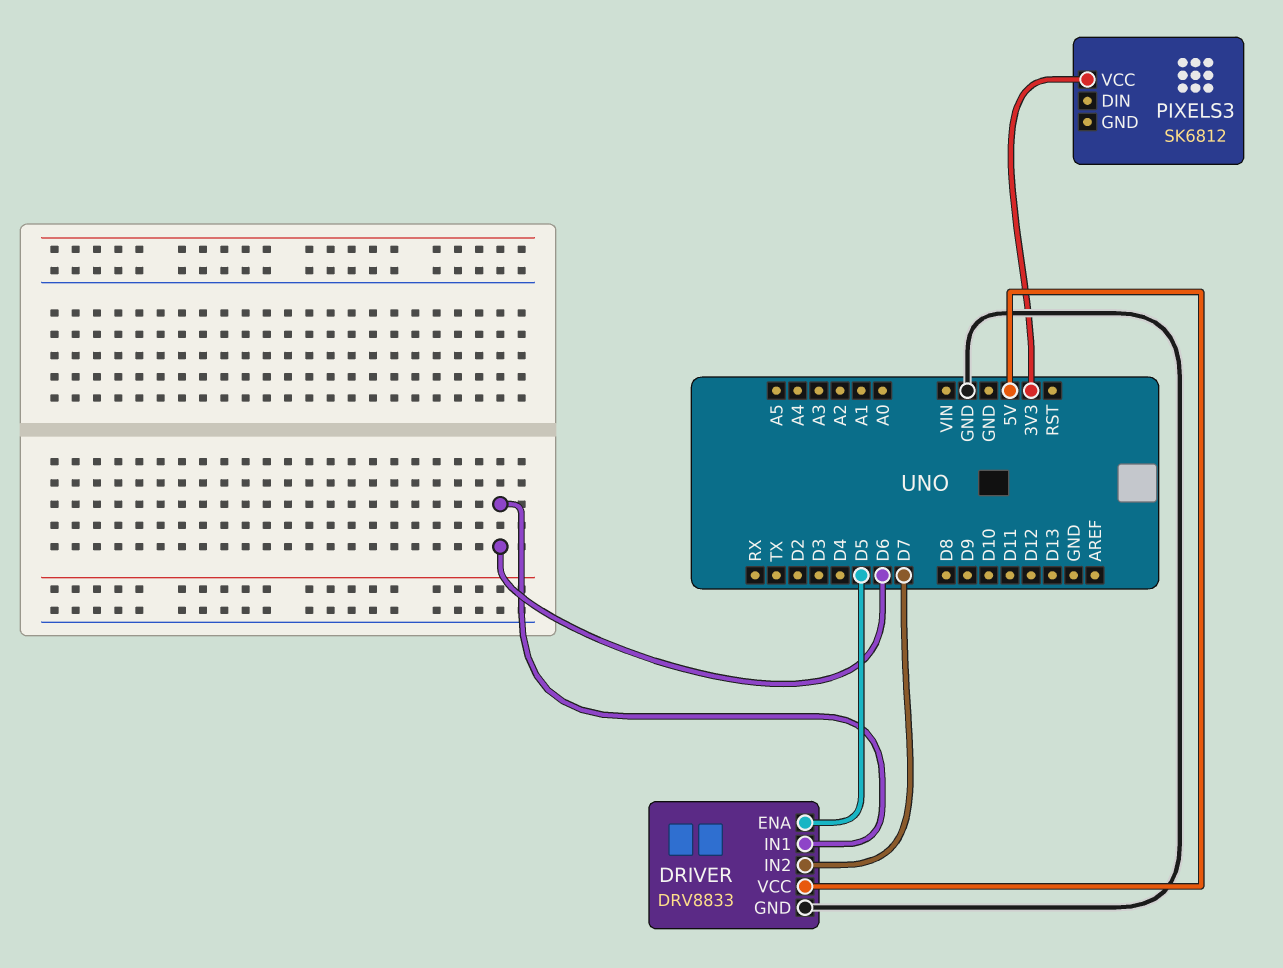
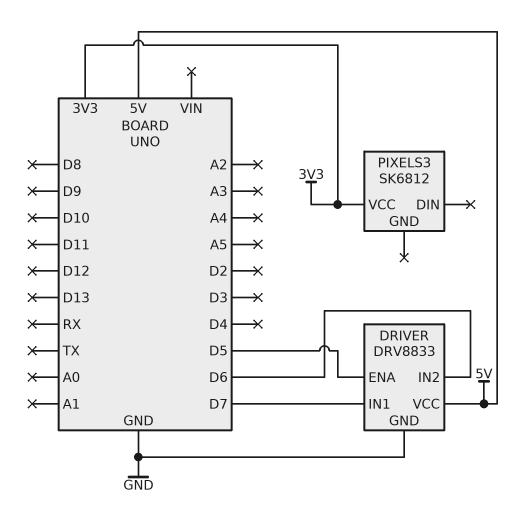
DRIVER pin IN1: D6 -> D7
DRIVER pin IN2: D7 -> D6

